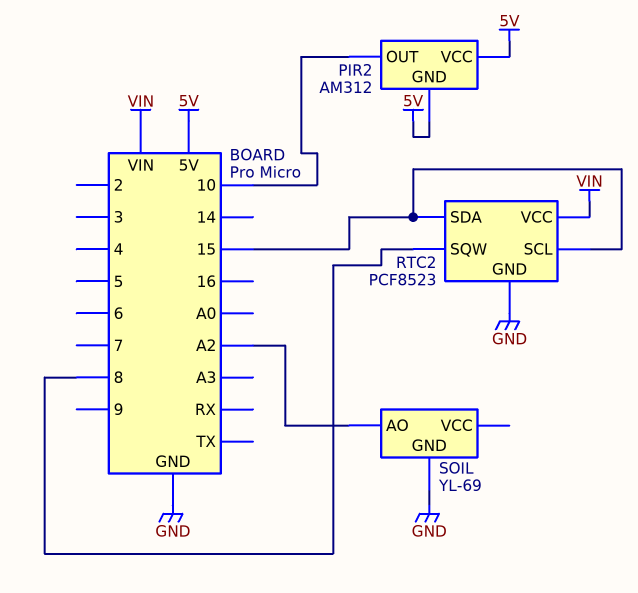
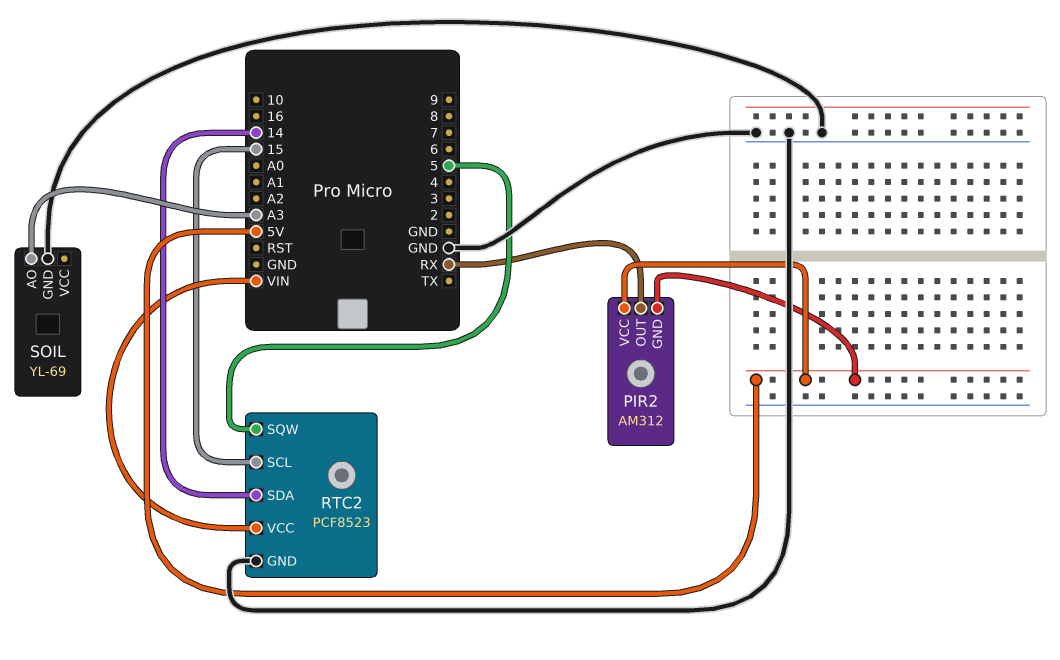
PIR2 pin OUT: 10 -> RX
RTC2 pin SDA: 15 -> 14
RTC2 pin SQW: 8 -> 5
SOIL pin AO: A2 -> A3

